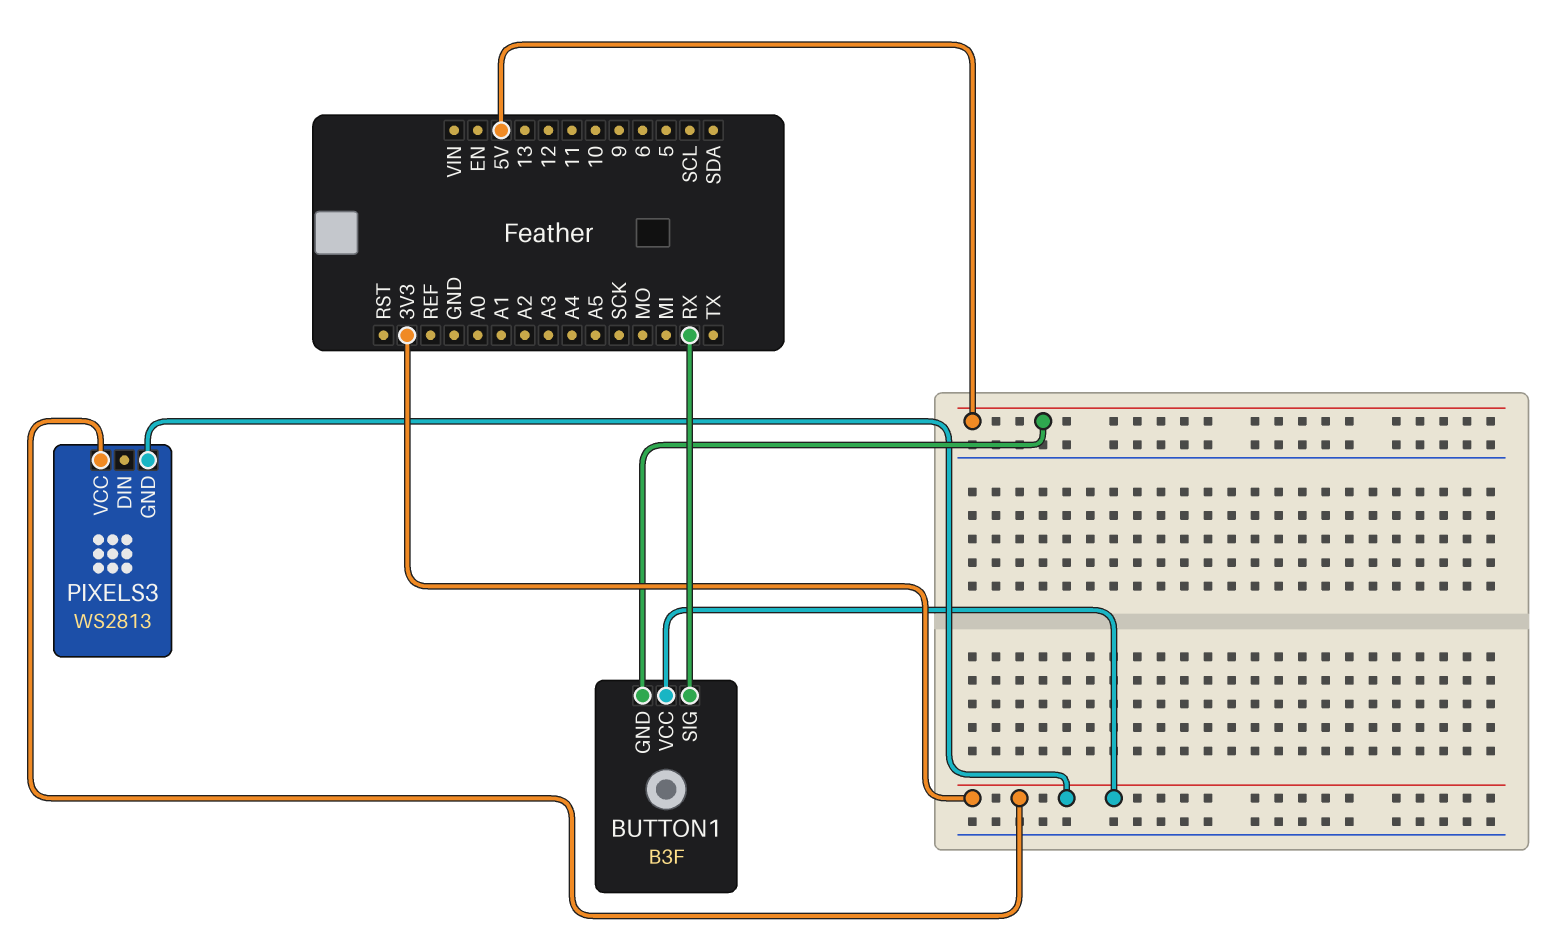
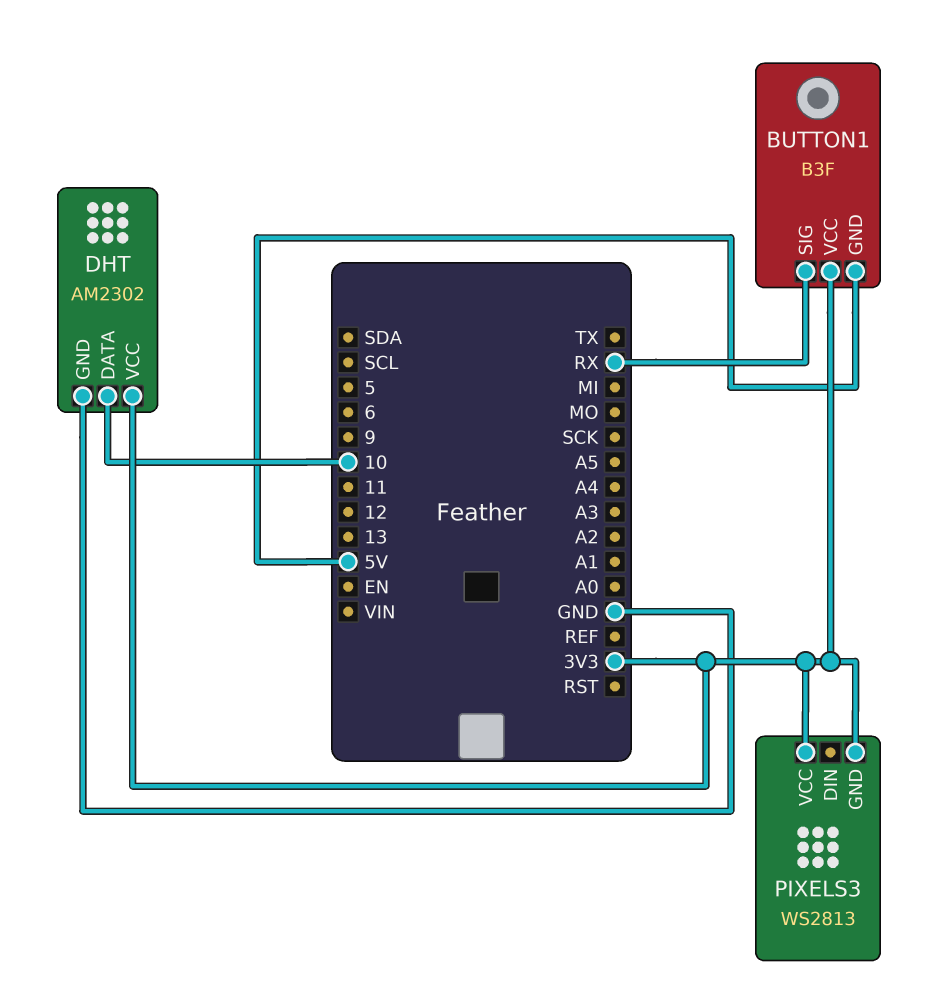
DHT: none -> AM2302
DHT pin DATA: none -> 10
DHT pin GND: none -> GND
DHT pin VCC: none -> 3V3

